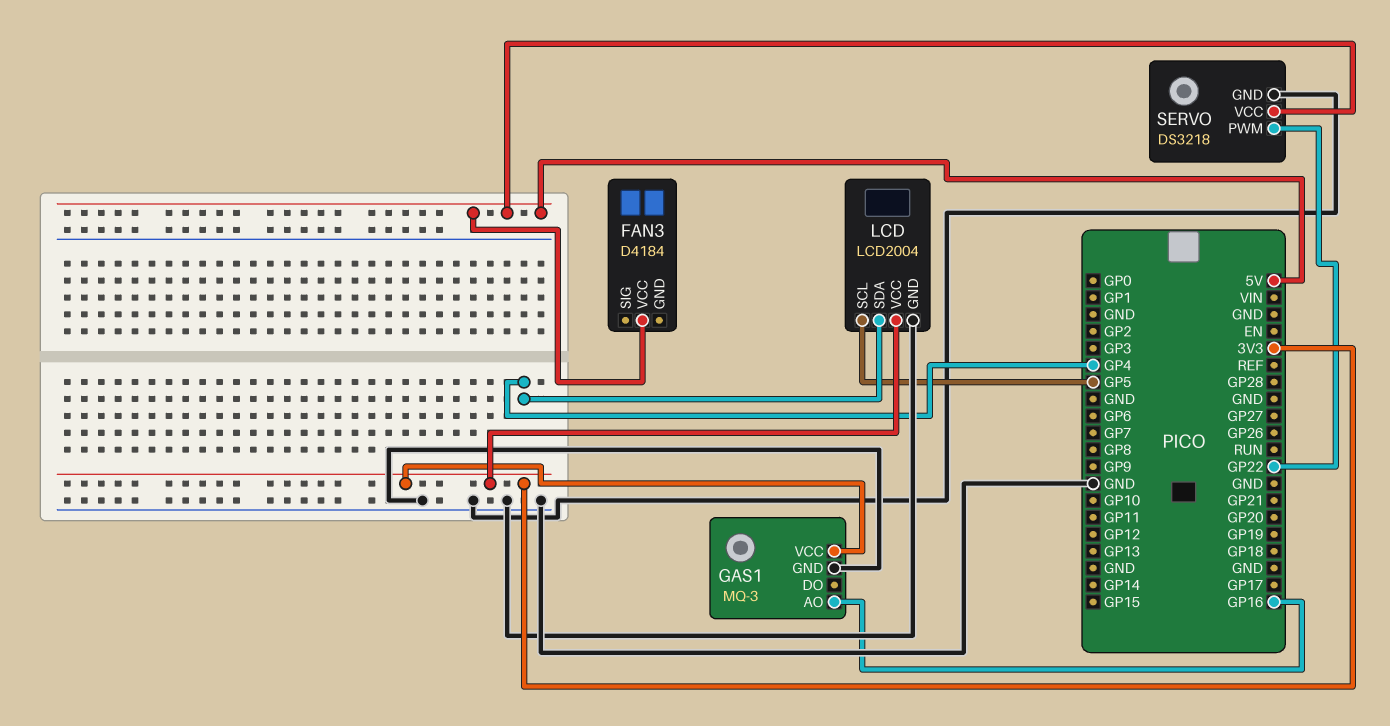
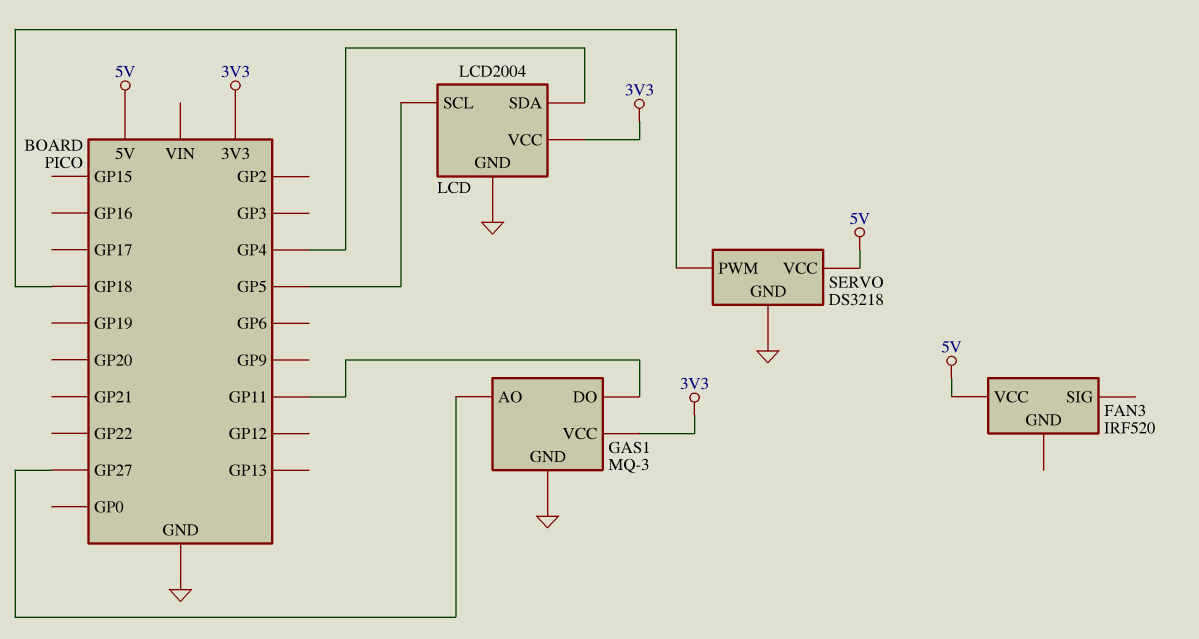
FAN3: D4184 -> IRF520
GAS1 pin AO: GP16 -> GP27
GAS1 pin DO: none -> GP11
SERVO pin PWM: GP22 -> GP18

